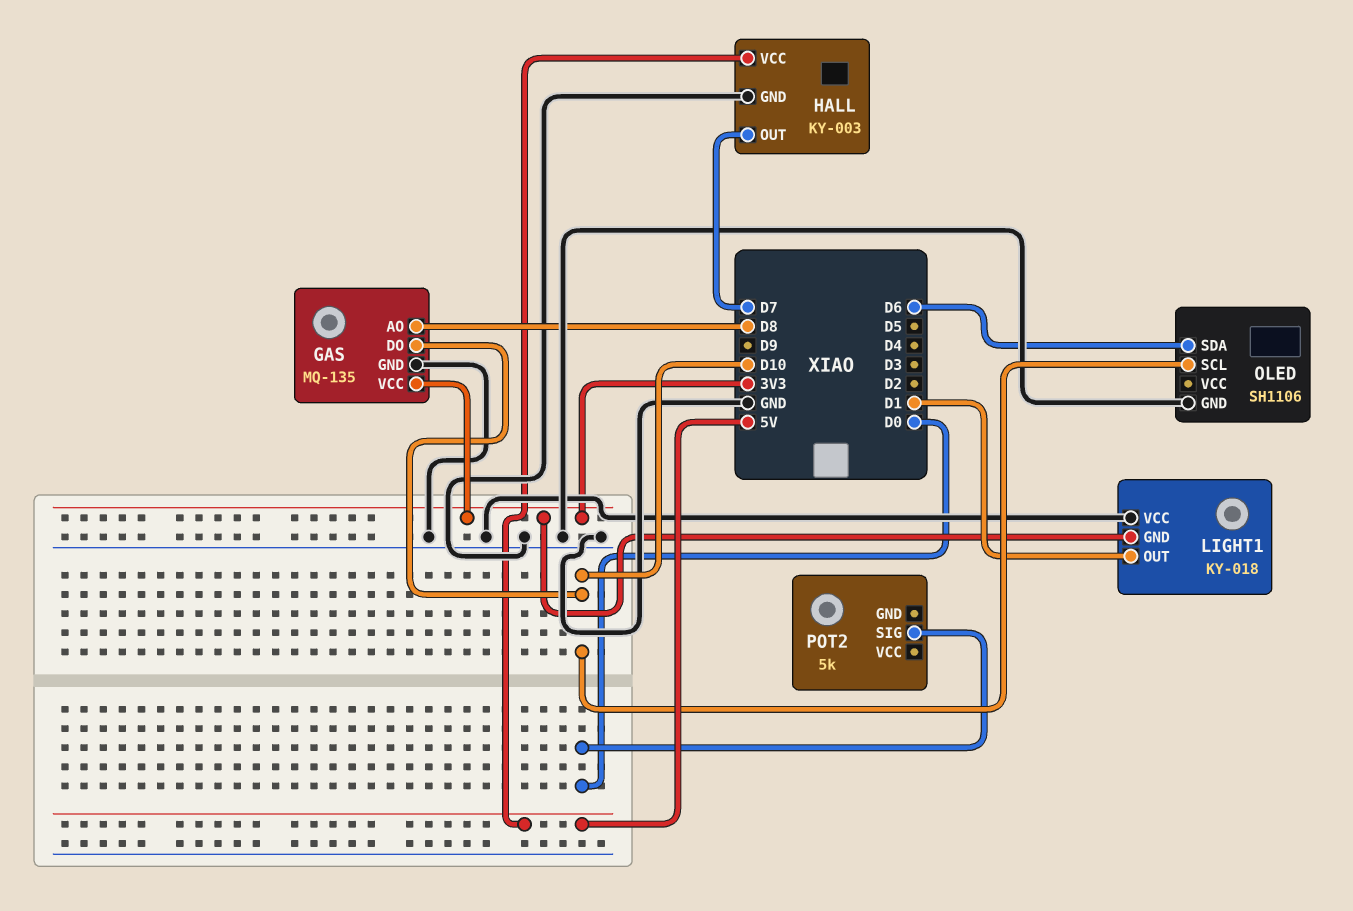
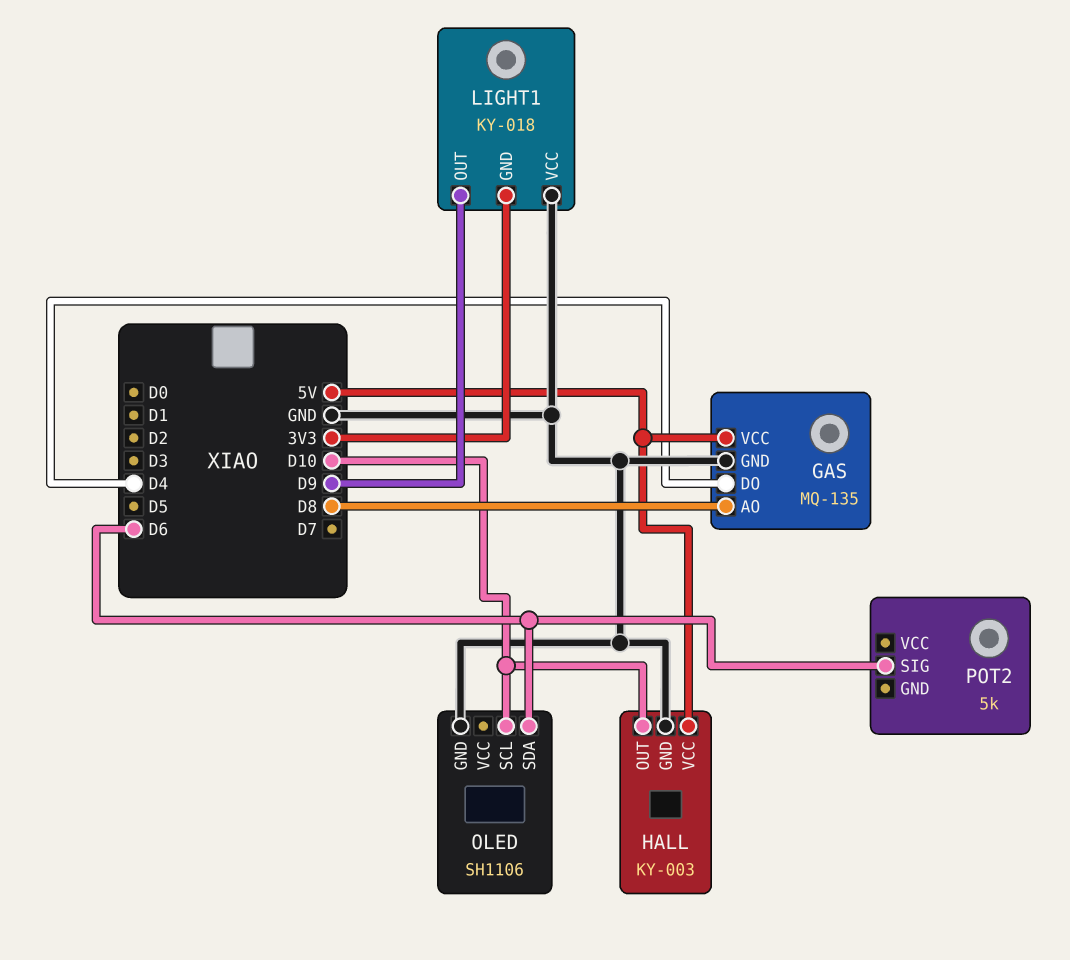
GAS pin DO: D10 -> D4
GAS pin VCC: 3V3 -> 5V
HALL pin OUT: D7 -> D10
LIGHT1 pin OUT: D1 -> D9
POT2 pin SIG: D0 -> D6

